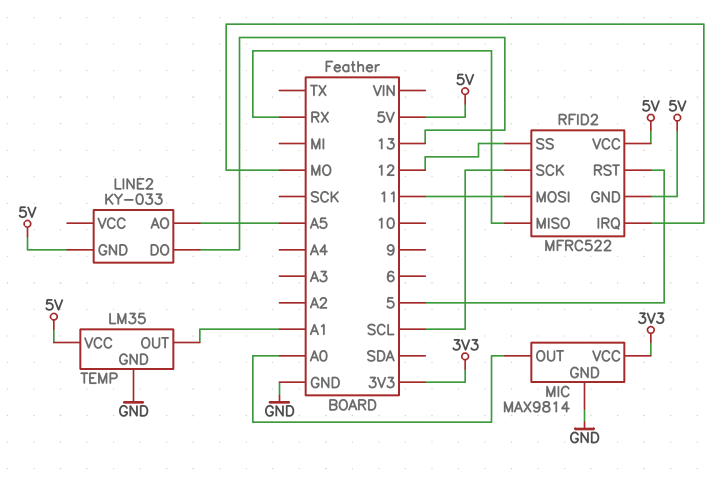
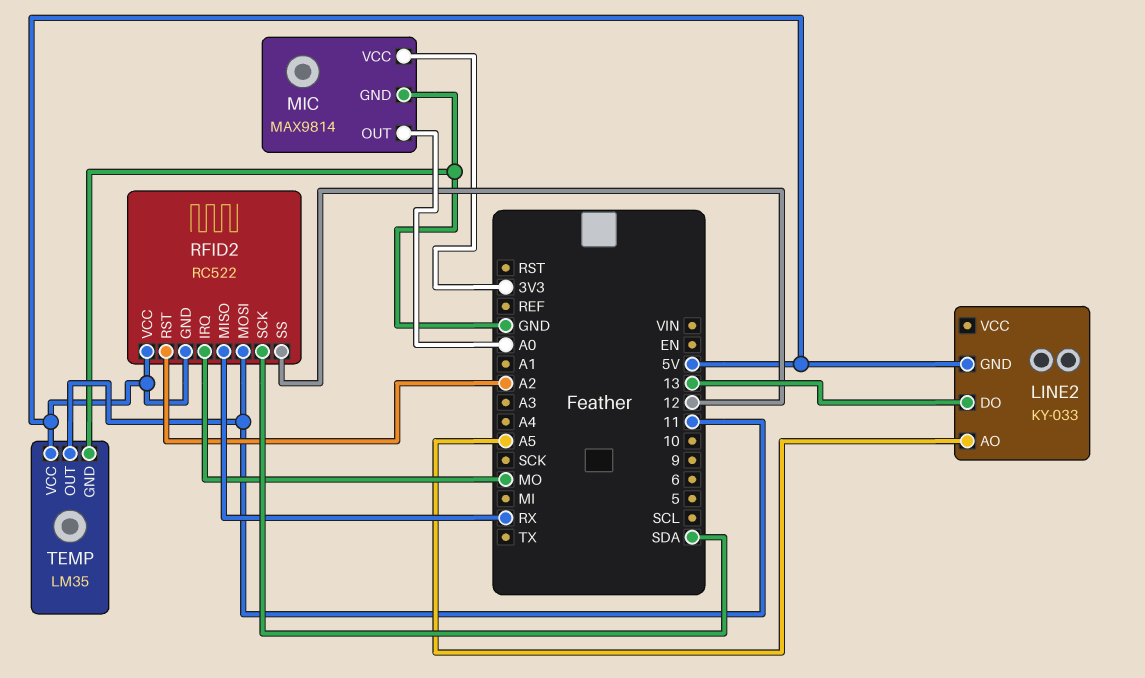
RFID2: MFRC522 -> RC522
RFID2 pin RST: 5 -> A2
RFID2 pin SCK: SCL -> SDA
TEMP pin OUT: A1 -> 11

